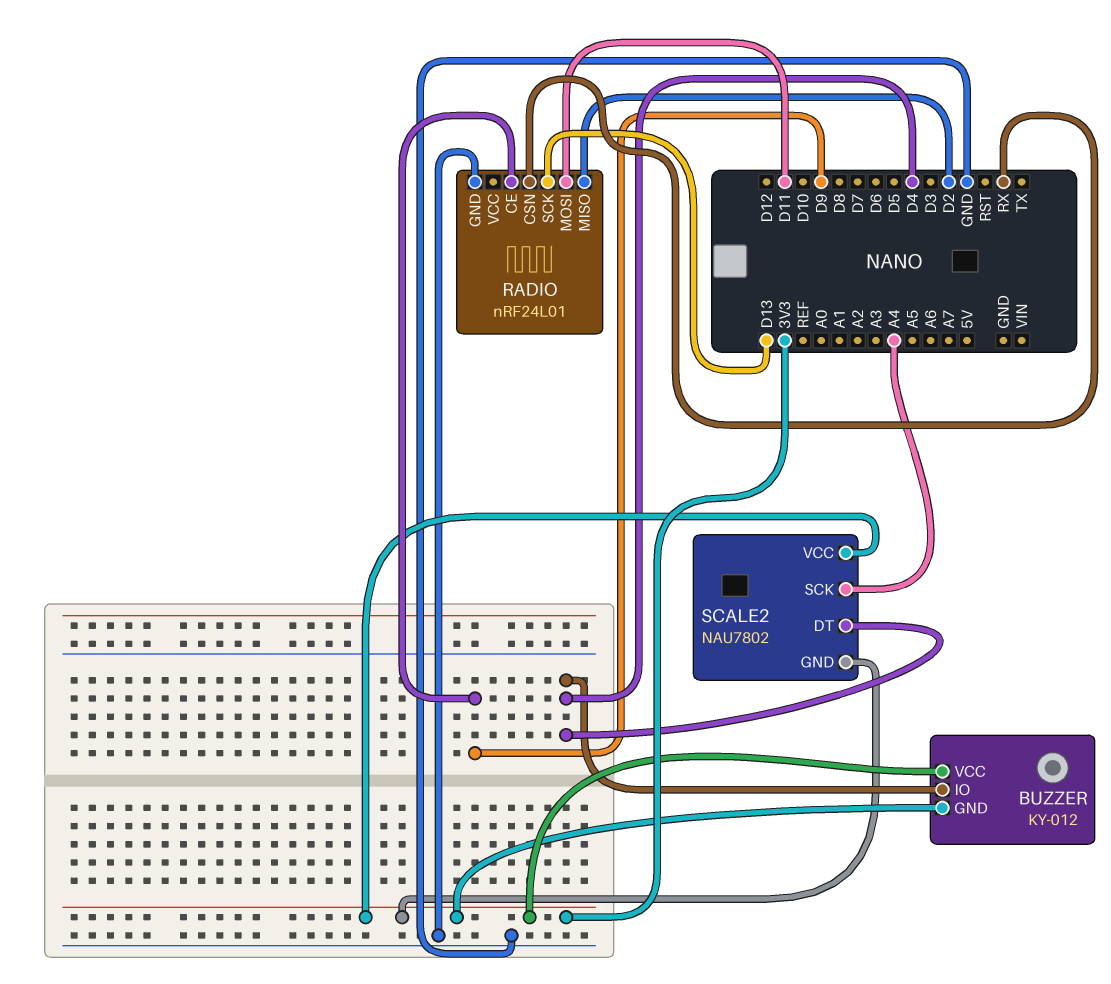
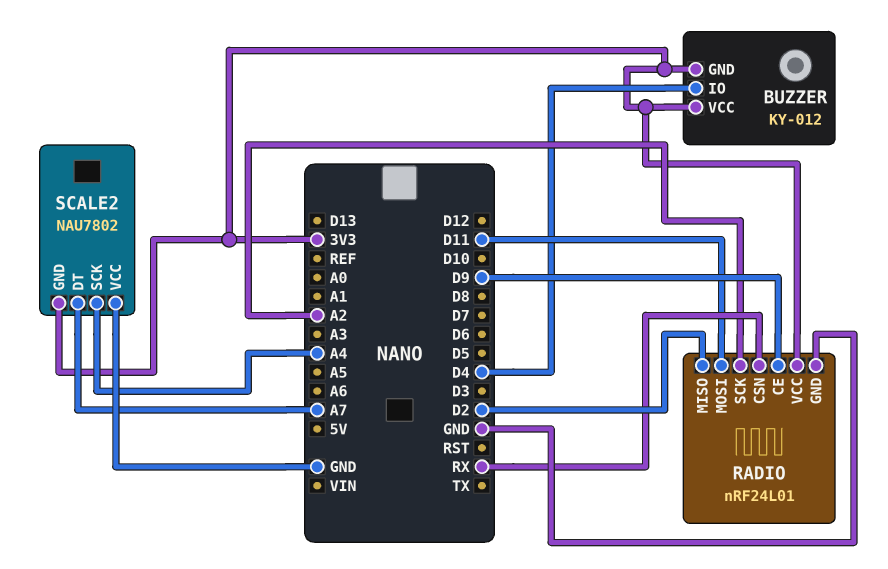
RADIO pin SCK: D13 -> A2
RADIO pin VCC: none -> 3V3
SCALE2 pin DT: D4 -> A7
SCALE2 pin VCC: 3V3 -> GND

